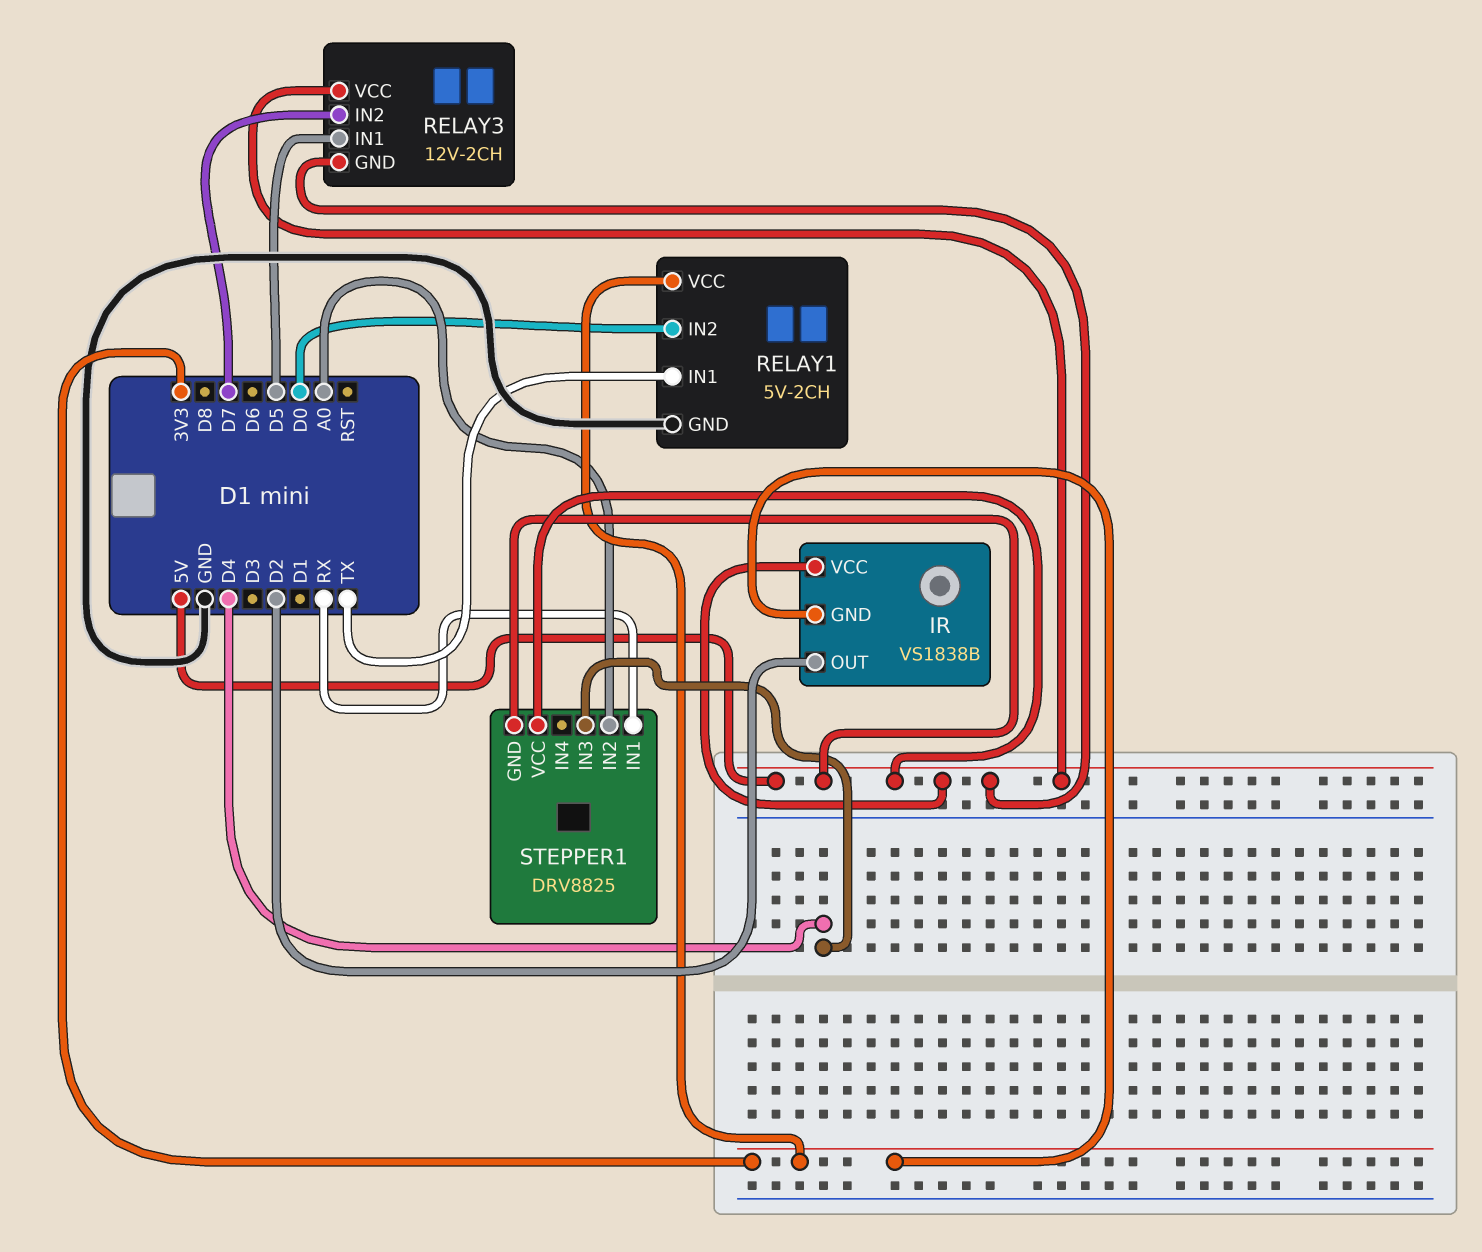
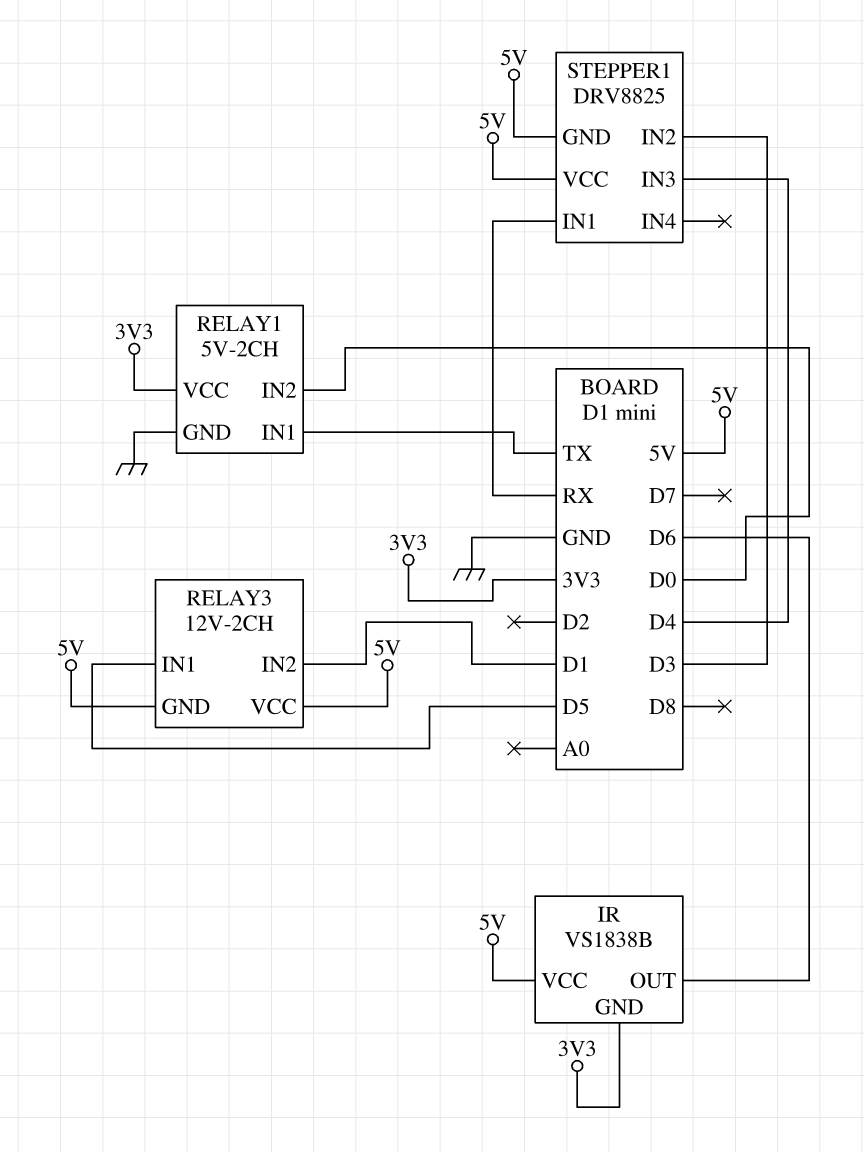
IR pin OUT: D2 -> D6
RELAY3 pin IN2: D7 -> D1
STEPPER1 pin IN2: A0 -> D3

